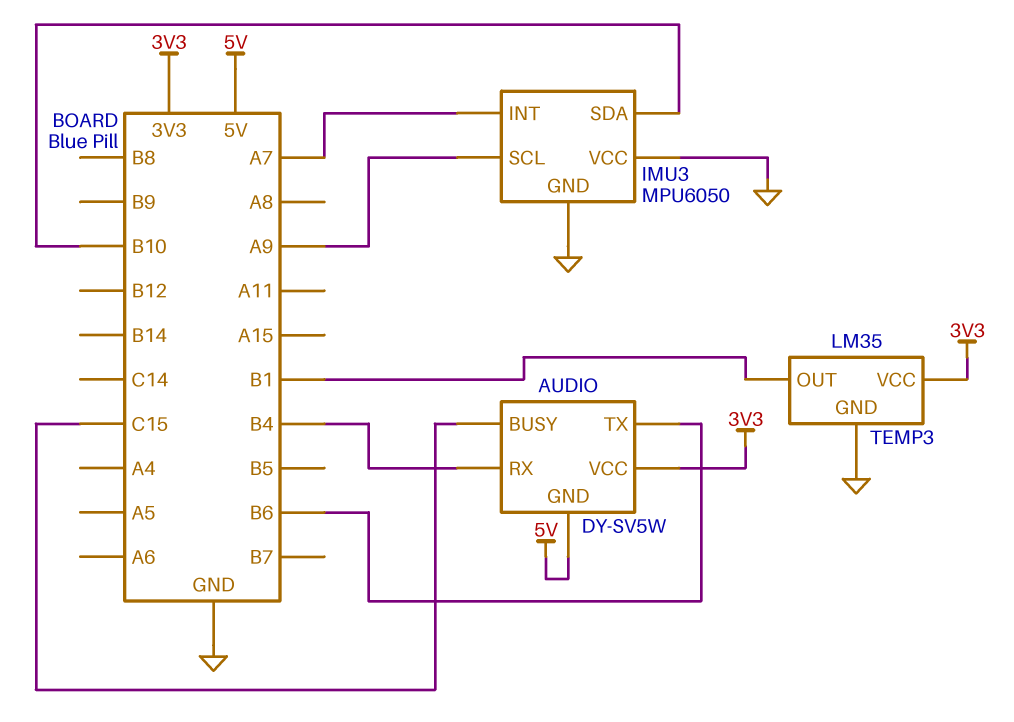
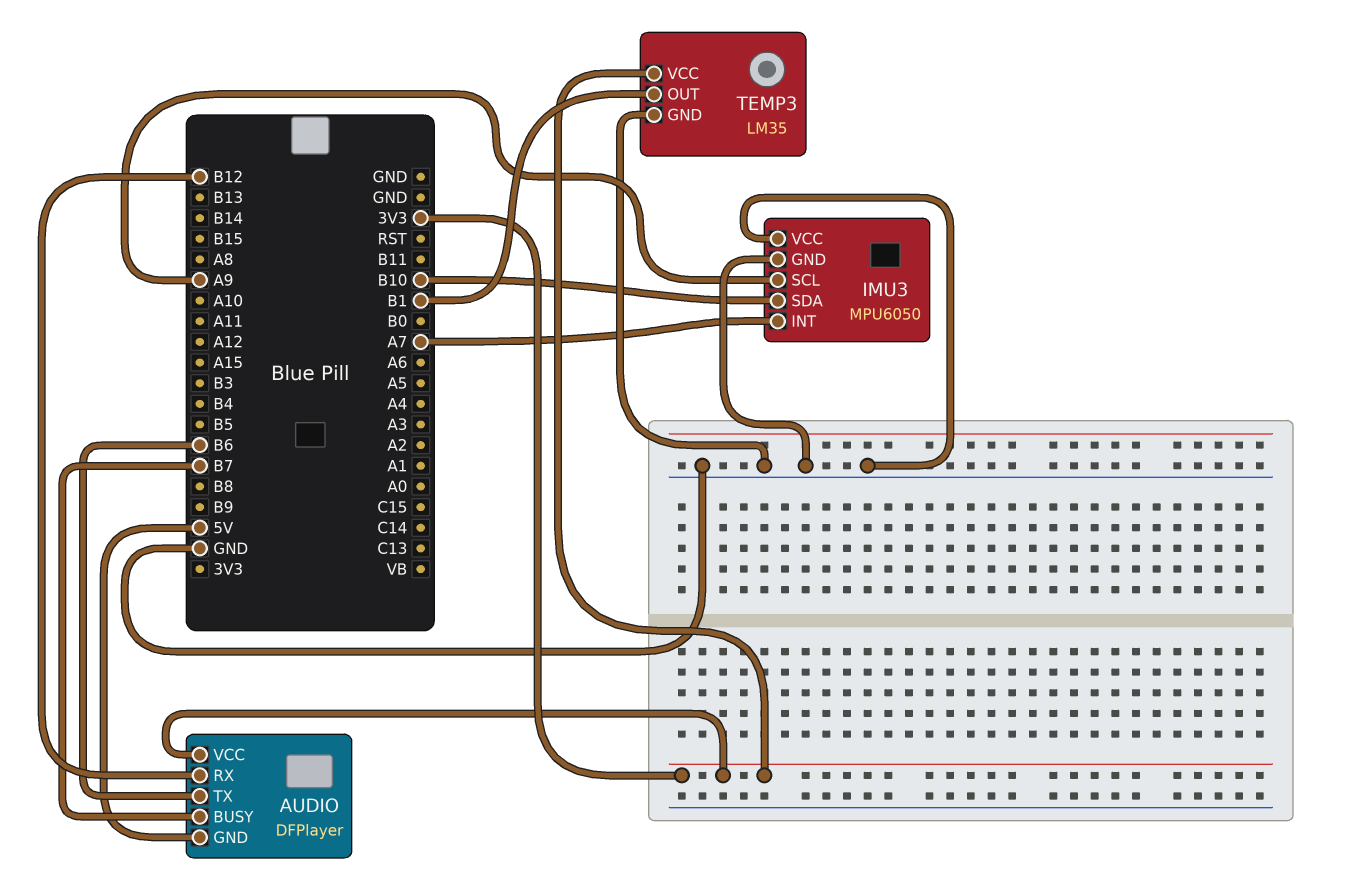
AUDIO: DY-SV5W -> DFPlayer
AUDIO pin BUSY: C15 -> B7
AUDIO pin RX: B4 -> B12

